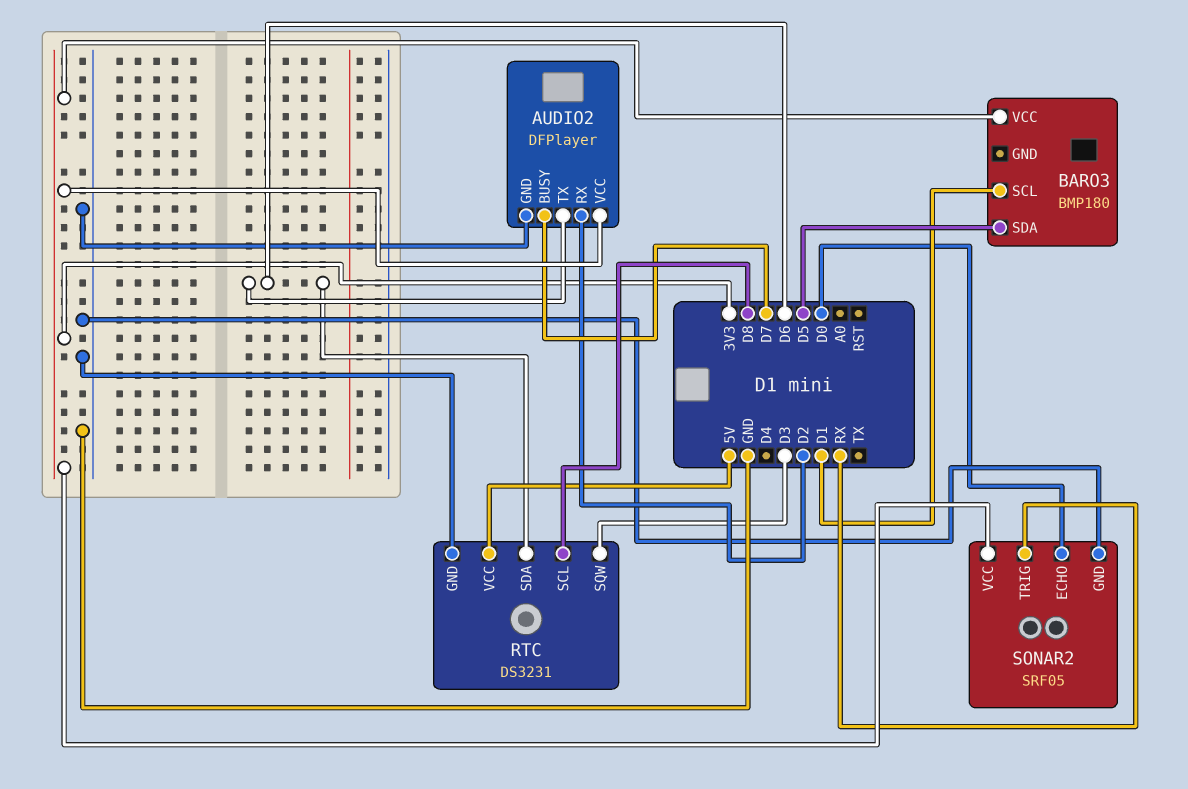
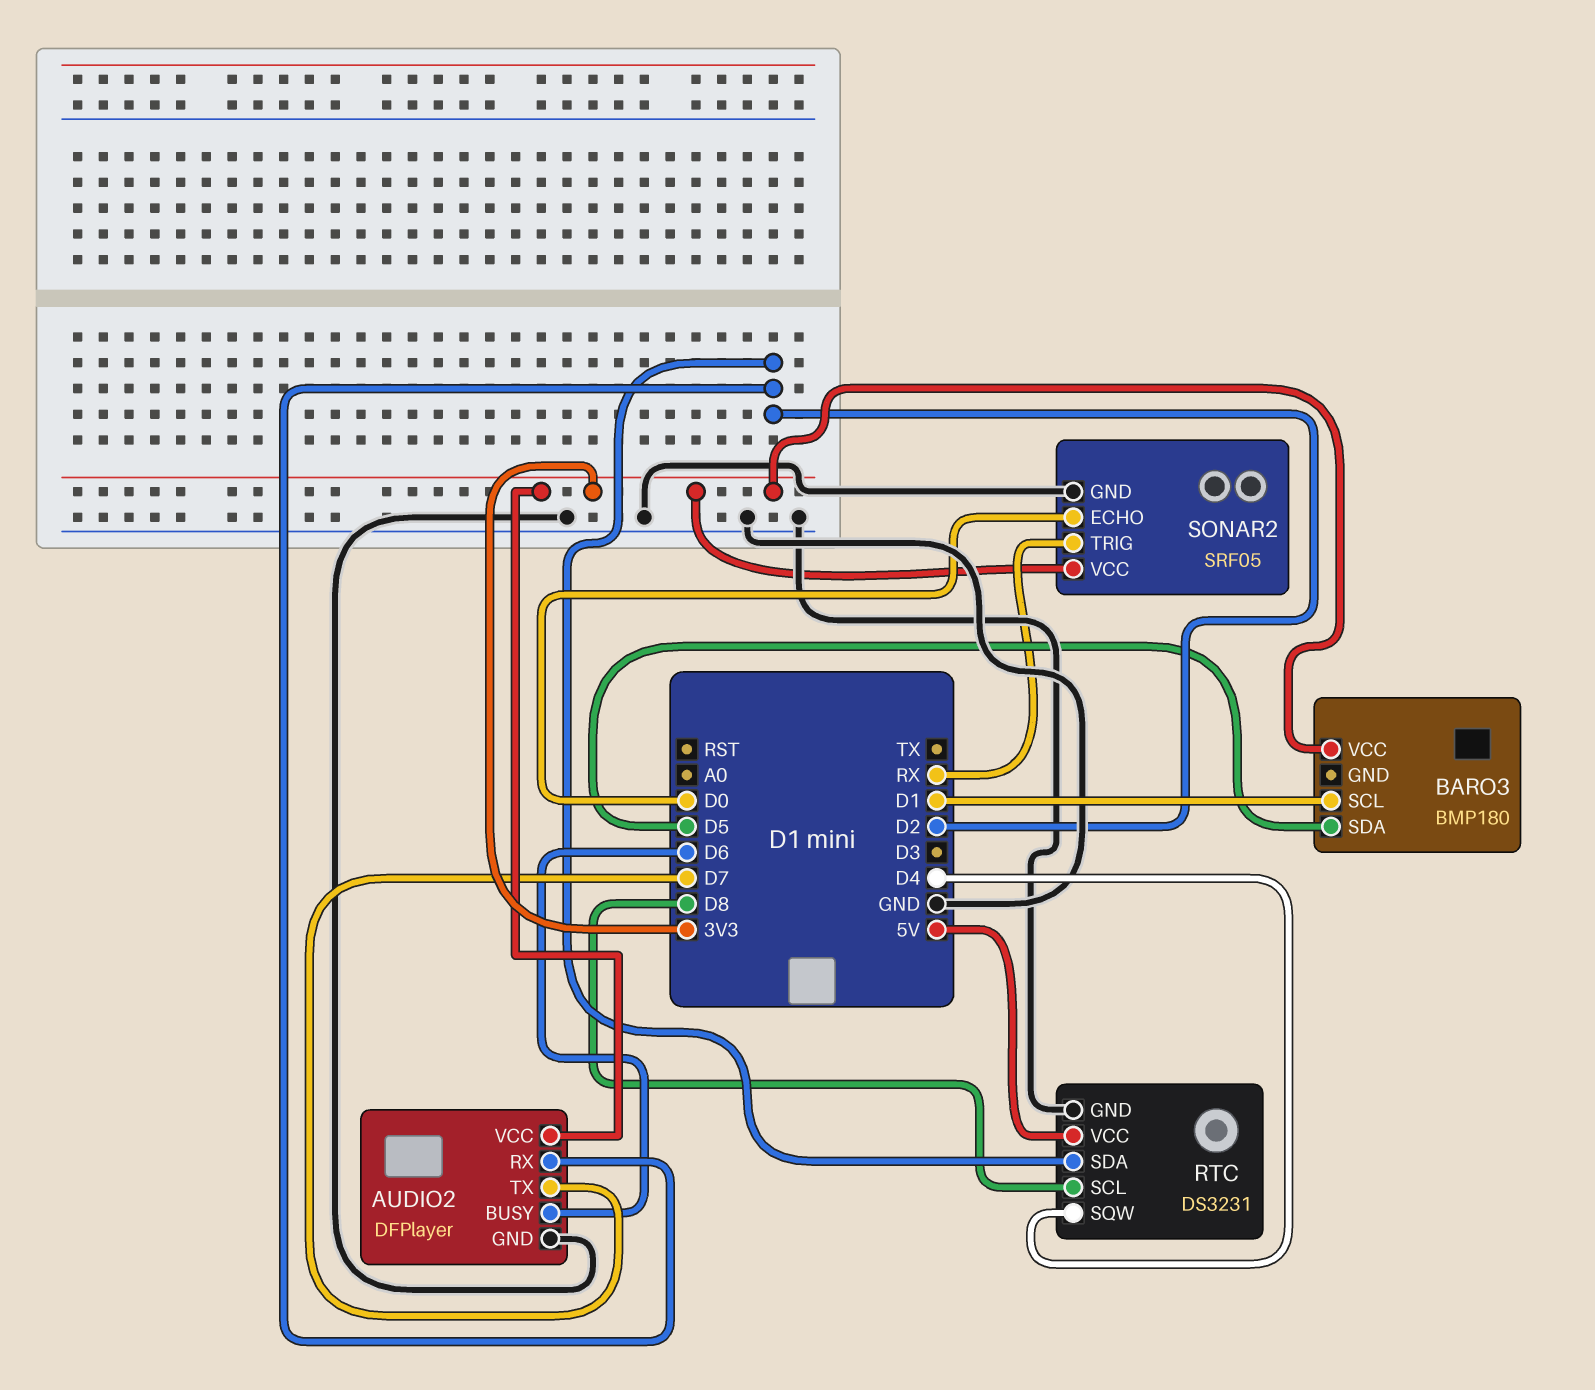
AUDIO2 pin BUSY: D7 -> D6
AUDIO2 pin TX: D6 -> D7
RTC pin SDA: D6 -> D2
RTC pin SQW: D3 -> D4

